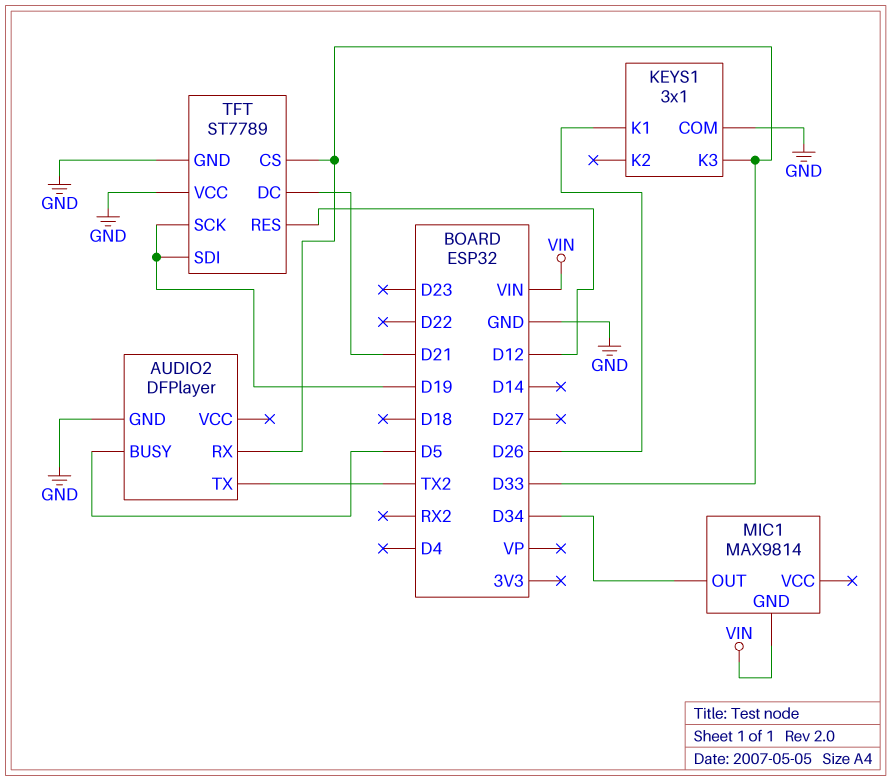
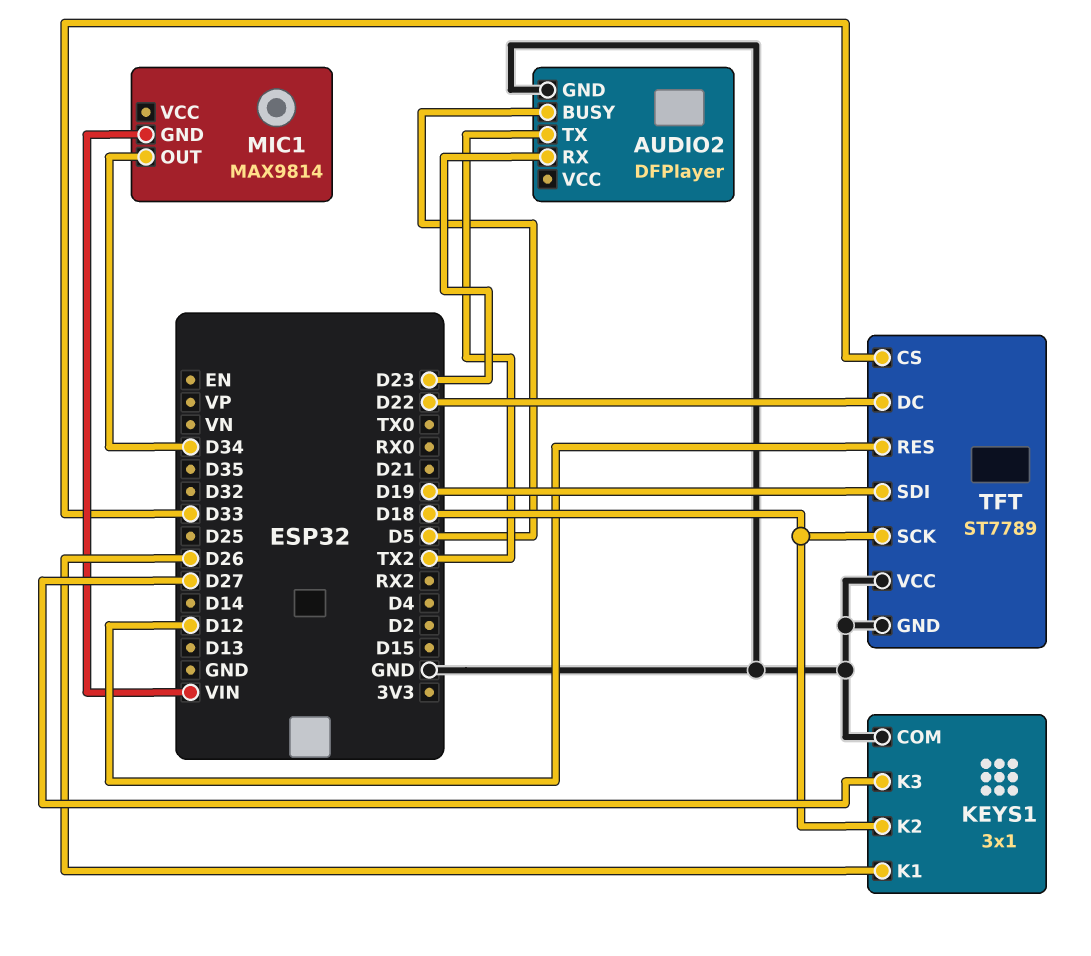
AUDIO2 pin RX: D33 -> D23
KEYS1 pin K2: none -> D18
KEYS1 pin K3: D33 -> D27
TFT pin DC: D21 -> D22
TFT pin SCK: D19 -> D18

